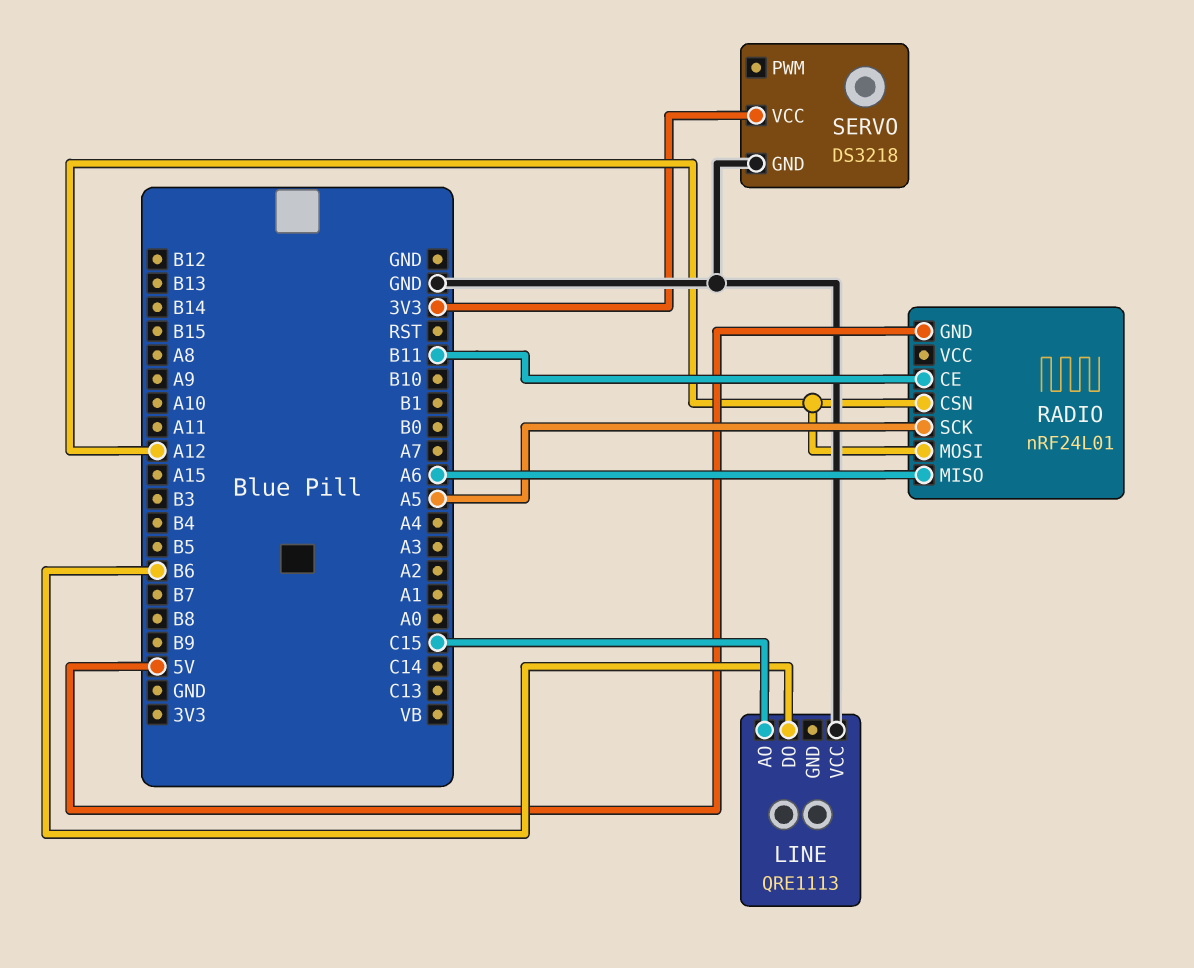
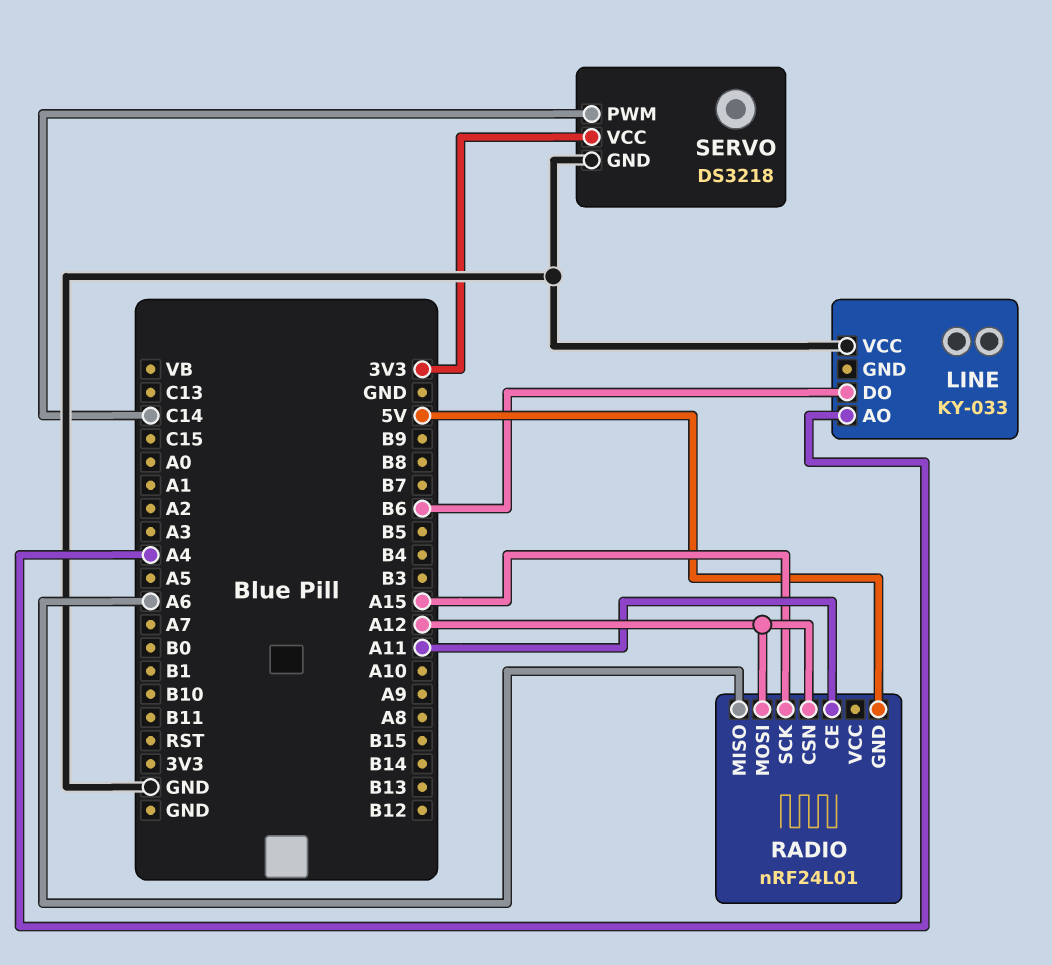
LINE: QRE1113 -> KY-033
LINE pin AO: C15 -> A4
RADIO pin CE: B11 -> A11
RADIO pin SCK: A5 -> A15
SERVO pin PWM: none -> C14

